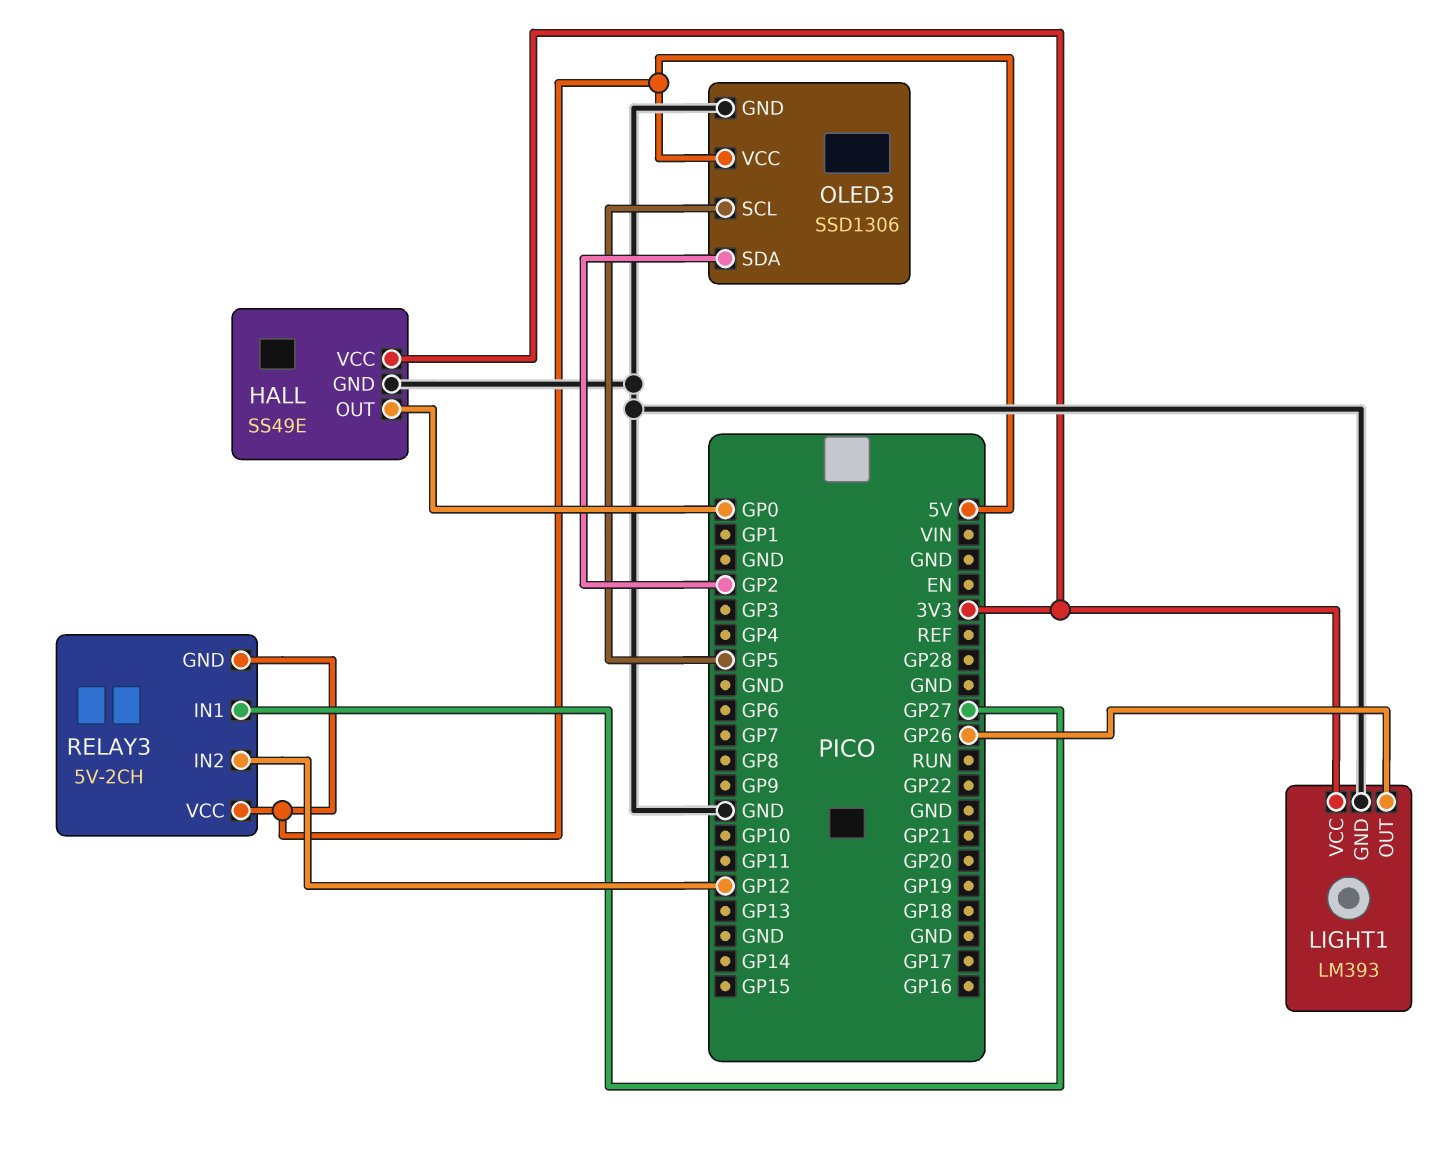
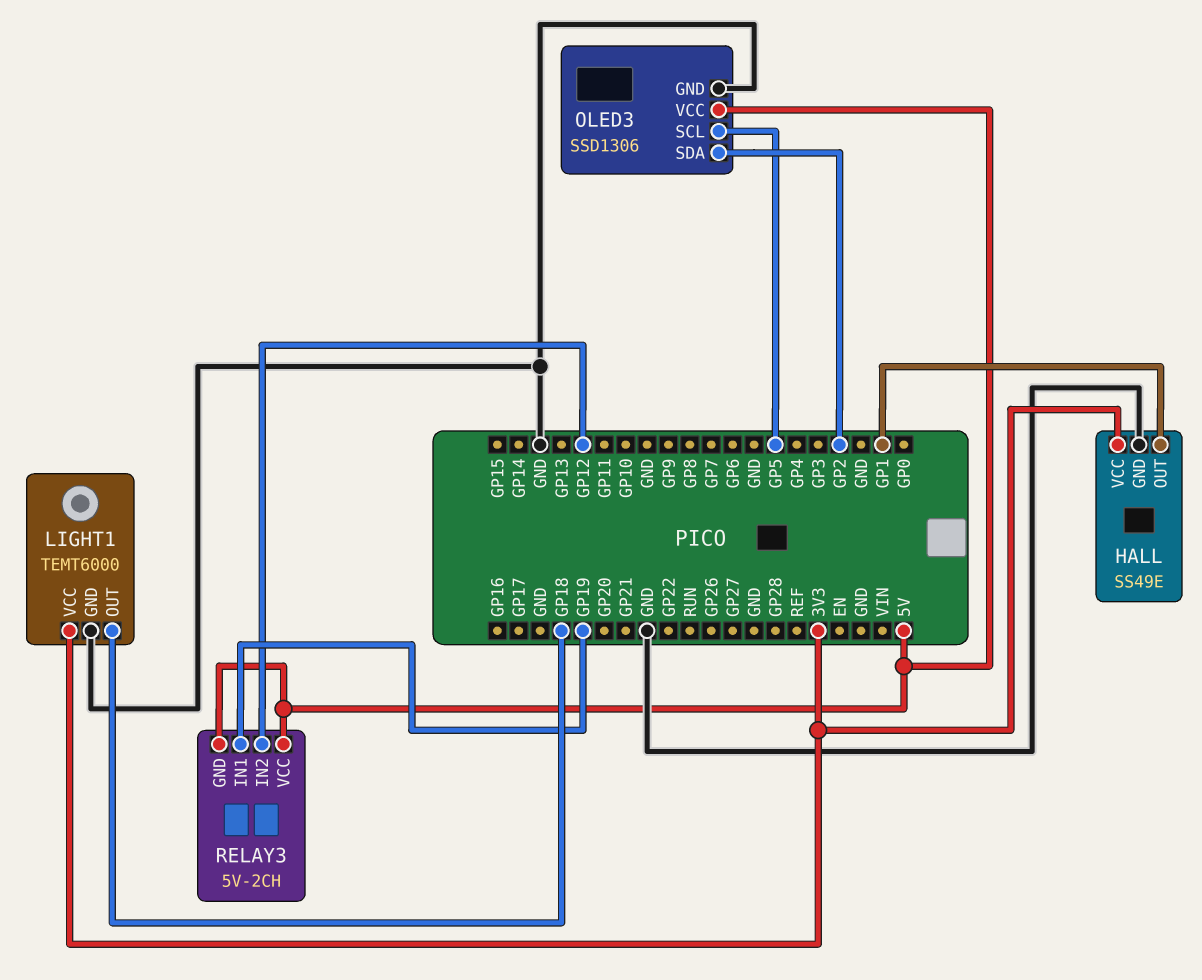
HALL pin OUT: GP0 -> GP1
LIGHT1: LM393 -> TEMT6000
LIGHT1 pin OUT: GP26 -> GP18
RELAY3 pin IN1: GP27 -> GP19

